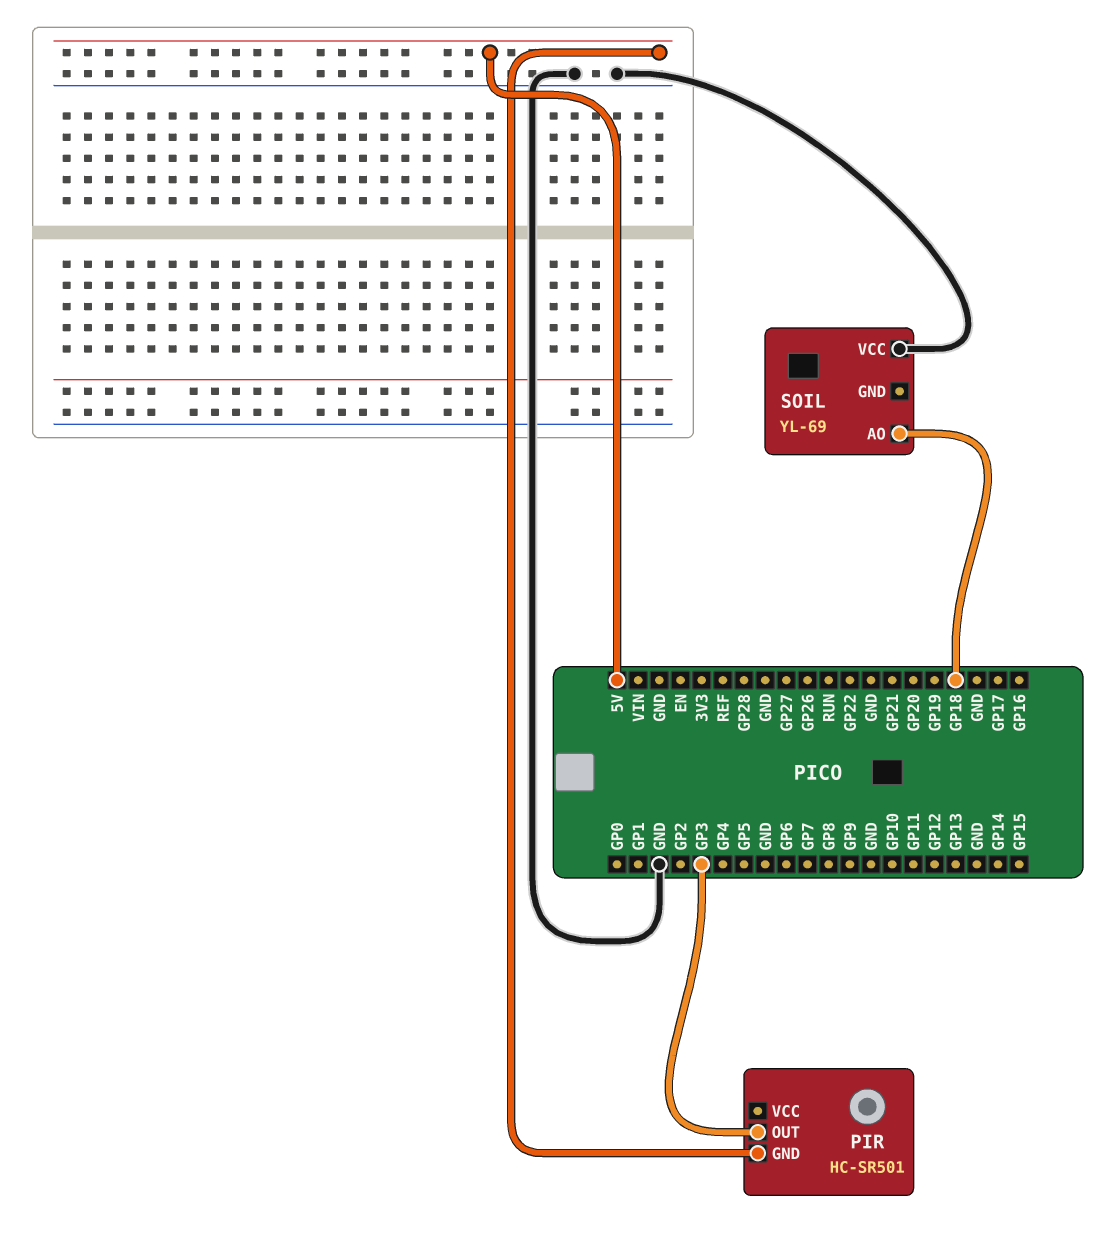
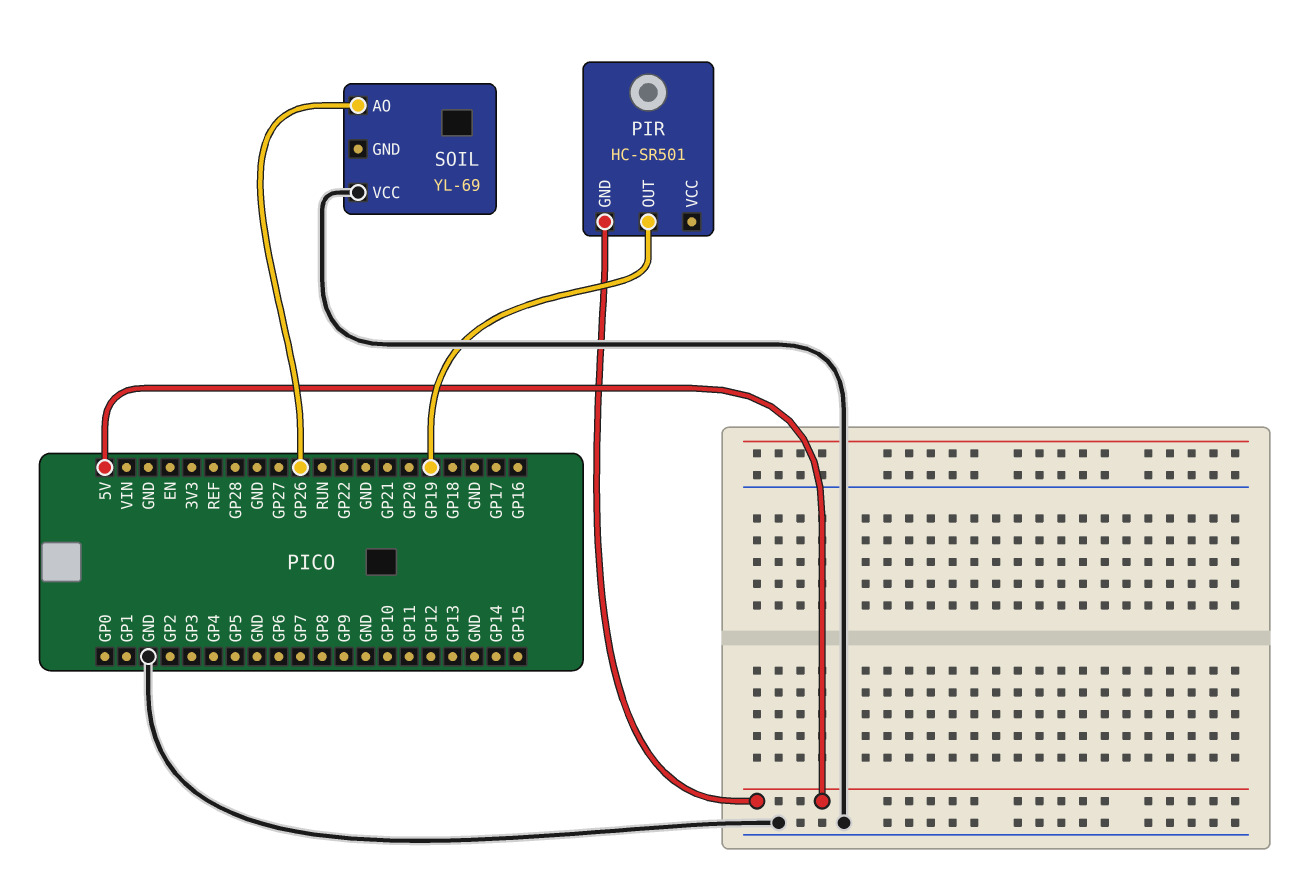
PIR pin OUT: GP3 -> GP19
SOIL pin AO: GP18 -> GP26

